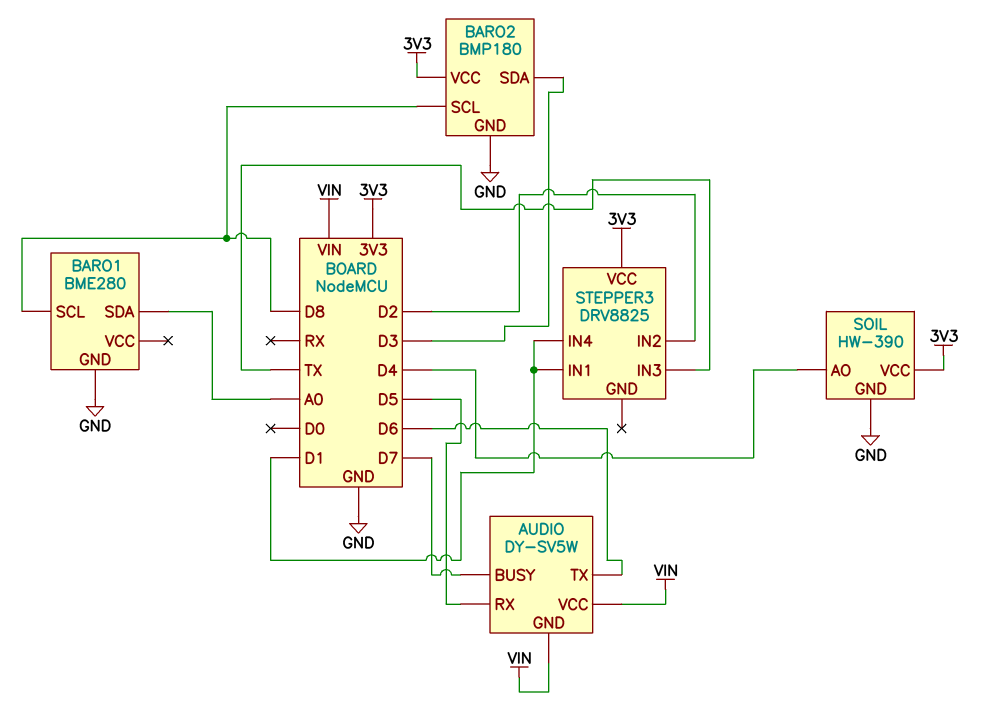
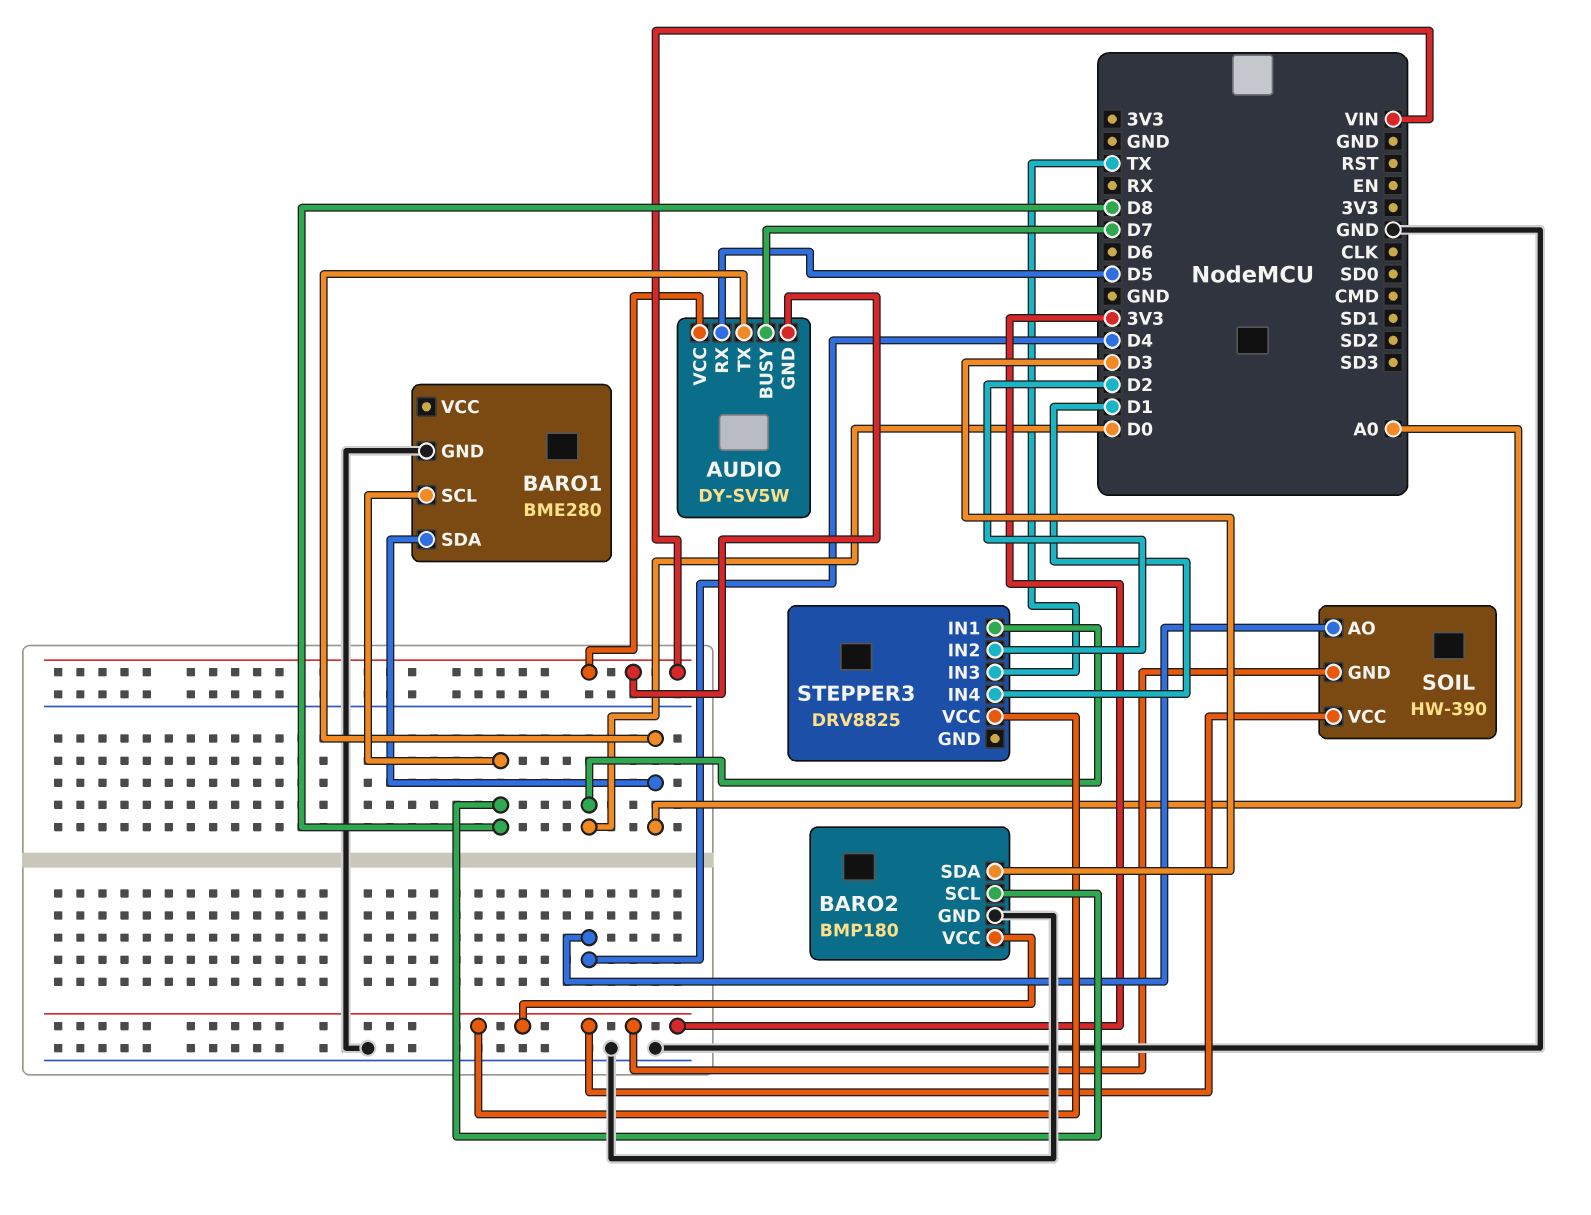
AUDIO pin TX: D6 -> A0
SOIL pin GND: GND -> 3V3
STEPPER3 pin IN1: D1 -> D0

